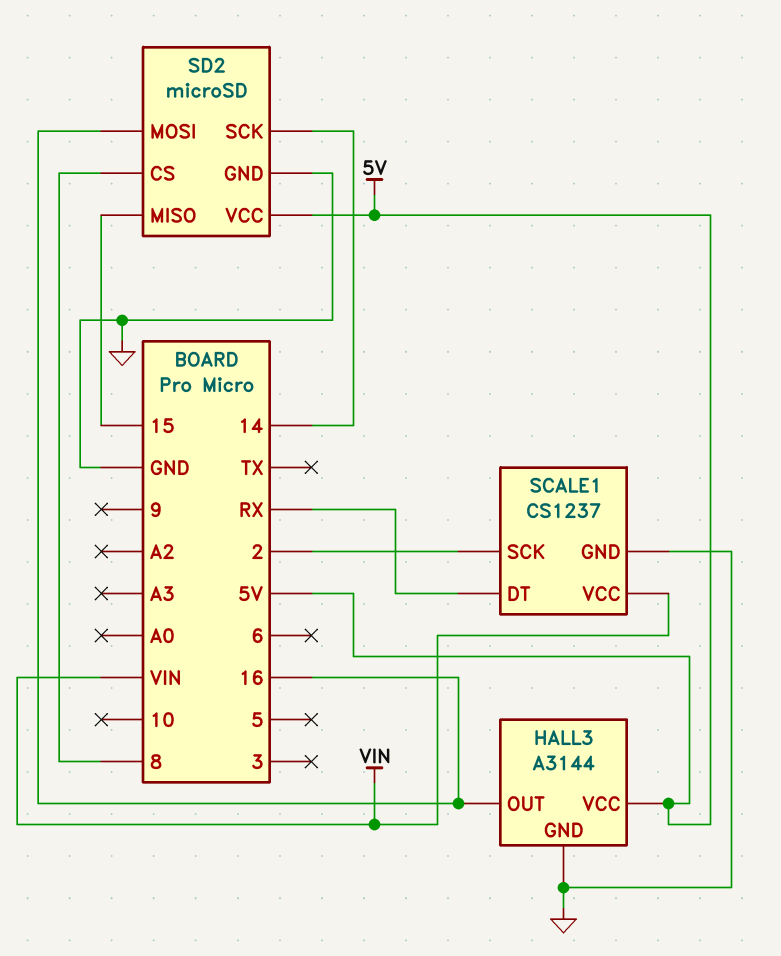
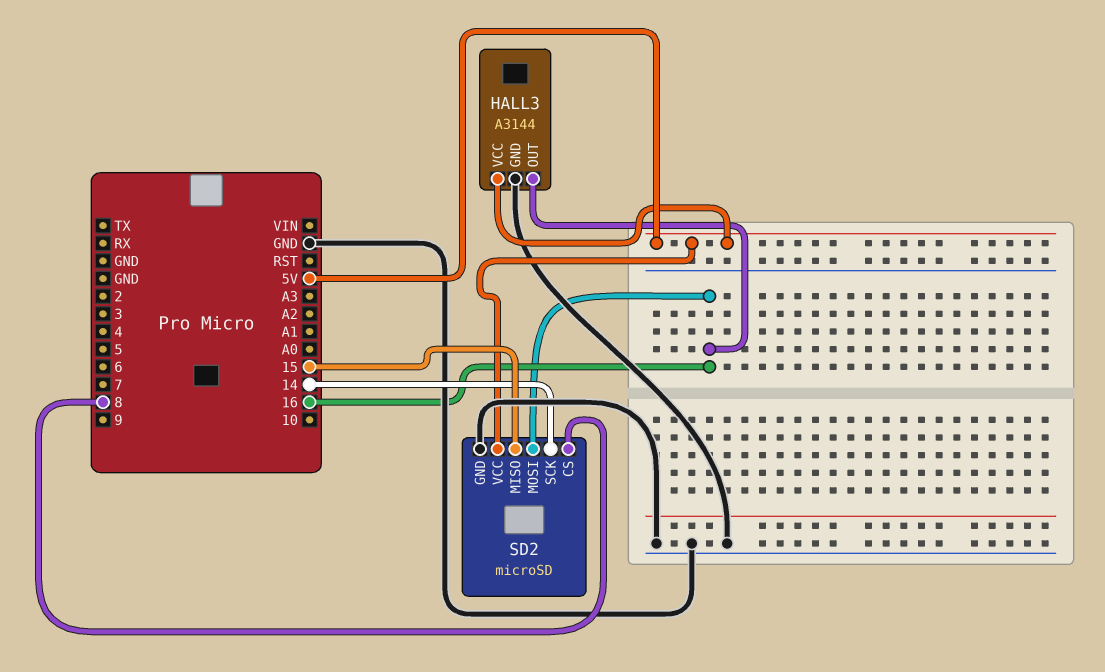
SCALE1: CS1237 -> none
SCALE1 pin DT: RX -> none
SCALE1 pin GND: GND -> none
SCALE1 pin SCK: 2 -> none
SCALE1 pin VCC: VIN -> none

